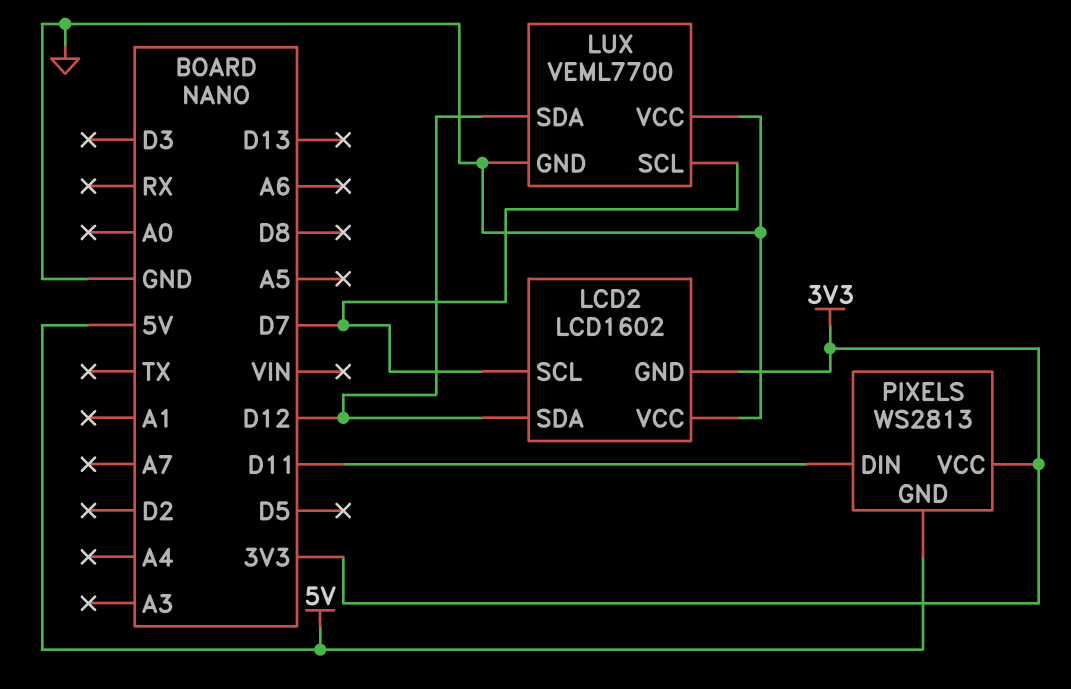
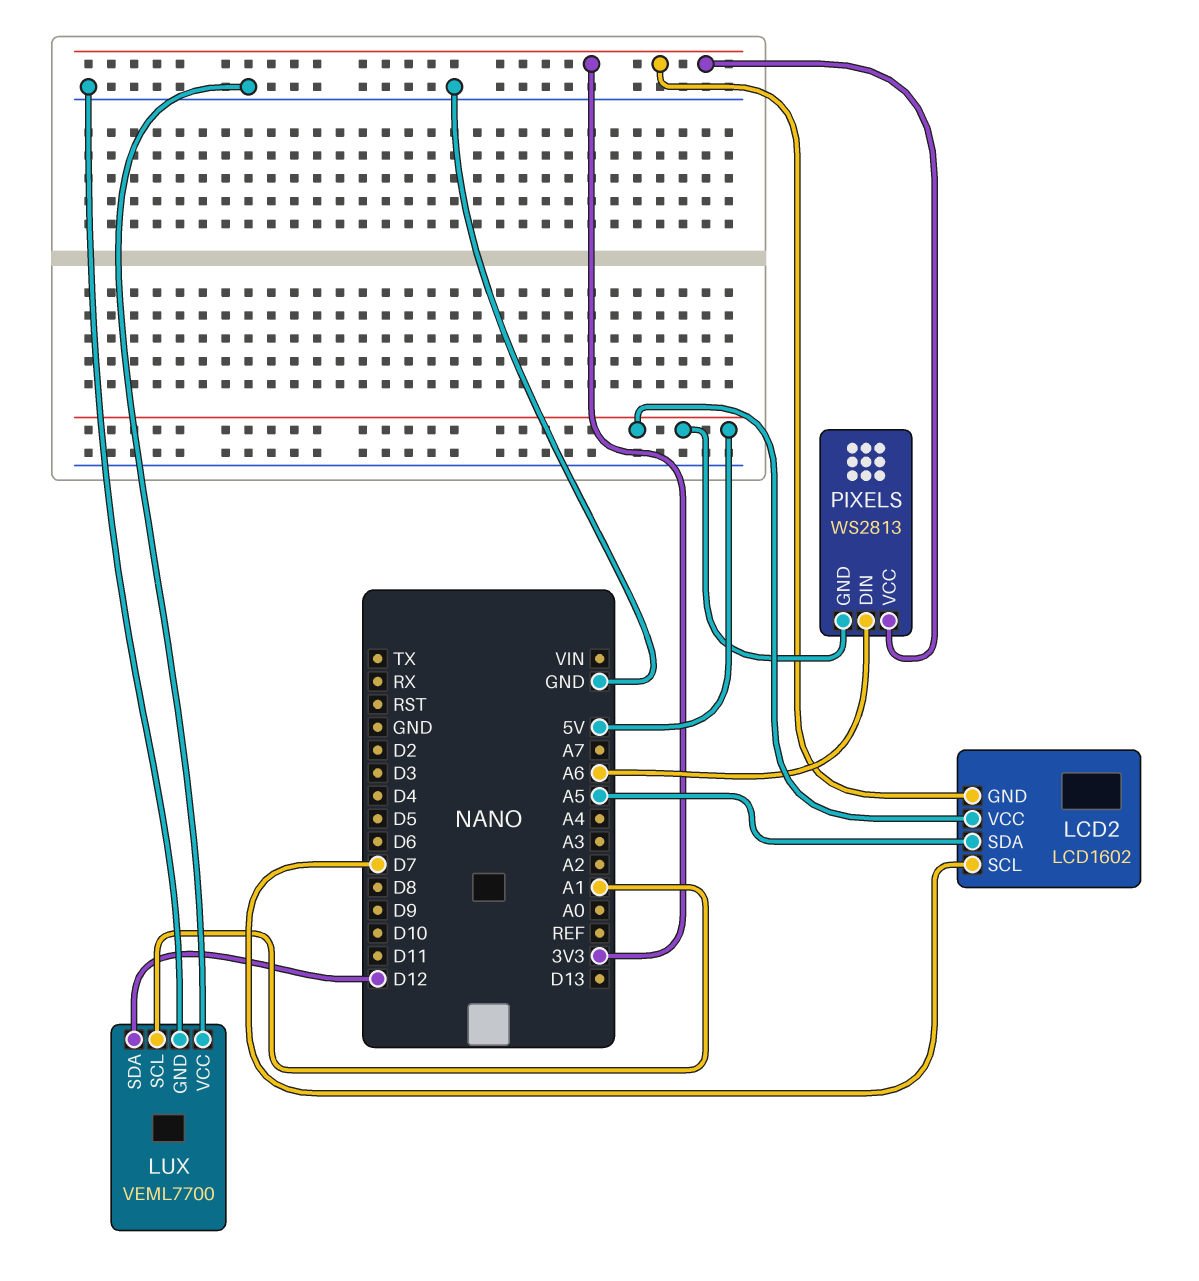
LCD2 pin SDA: D12 -> A5
LCD2 pin VCC: GND -> 5V
LUX pin SCL: D7 -> A1
PIXELS pin DIN: D11 -> A6

